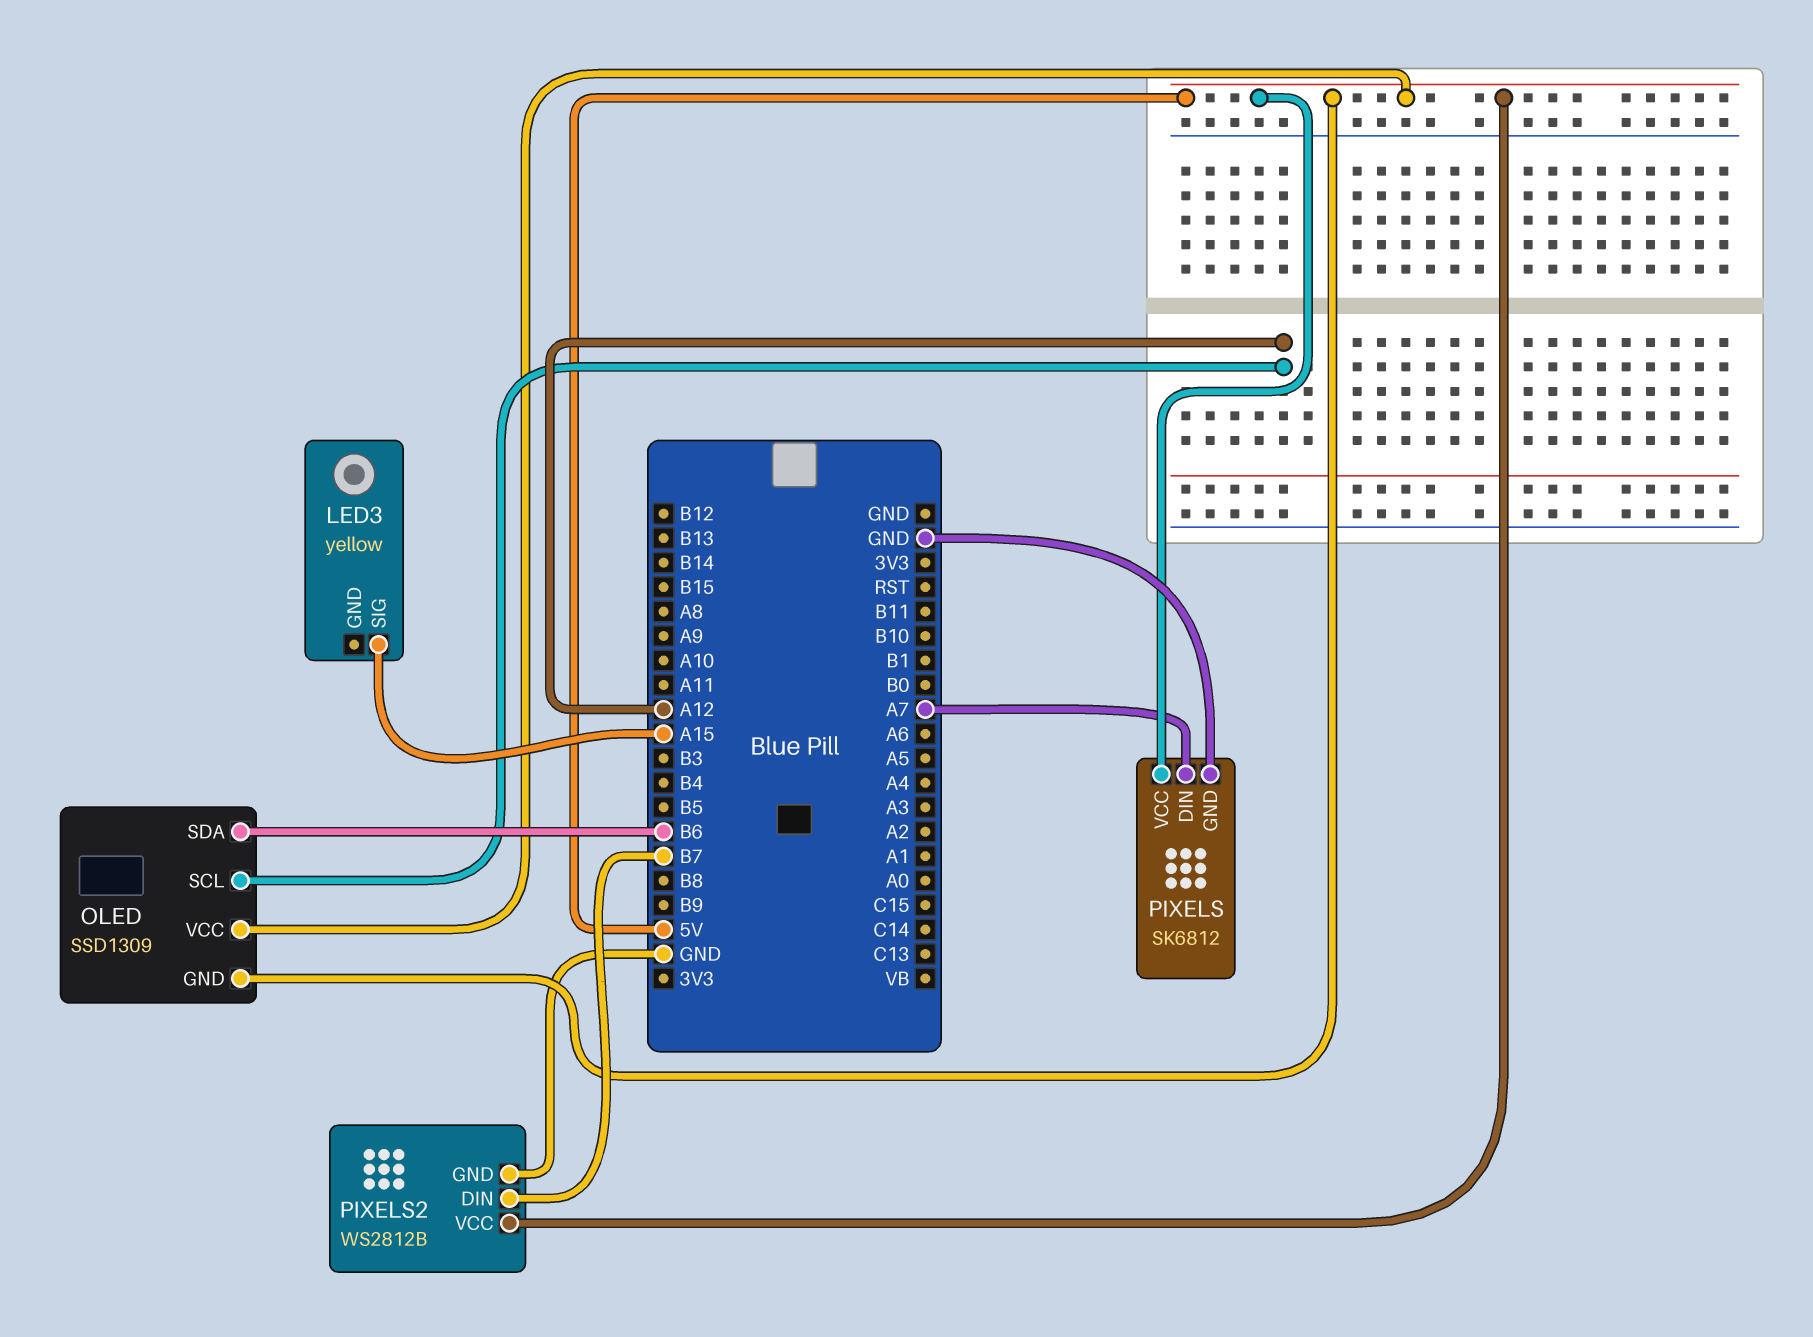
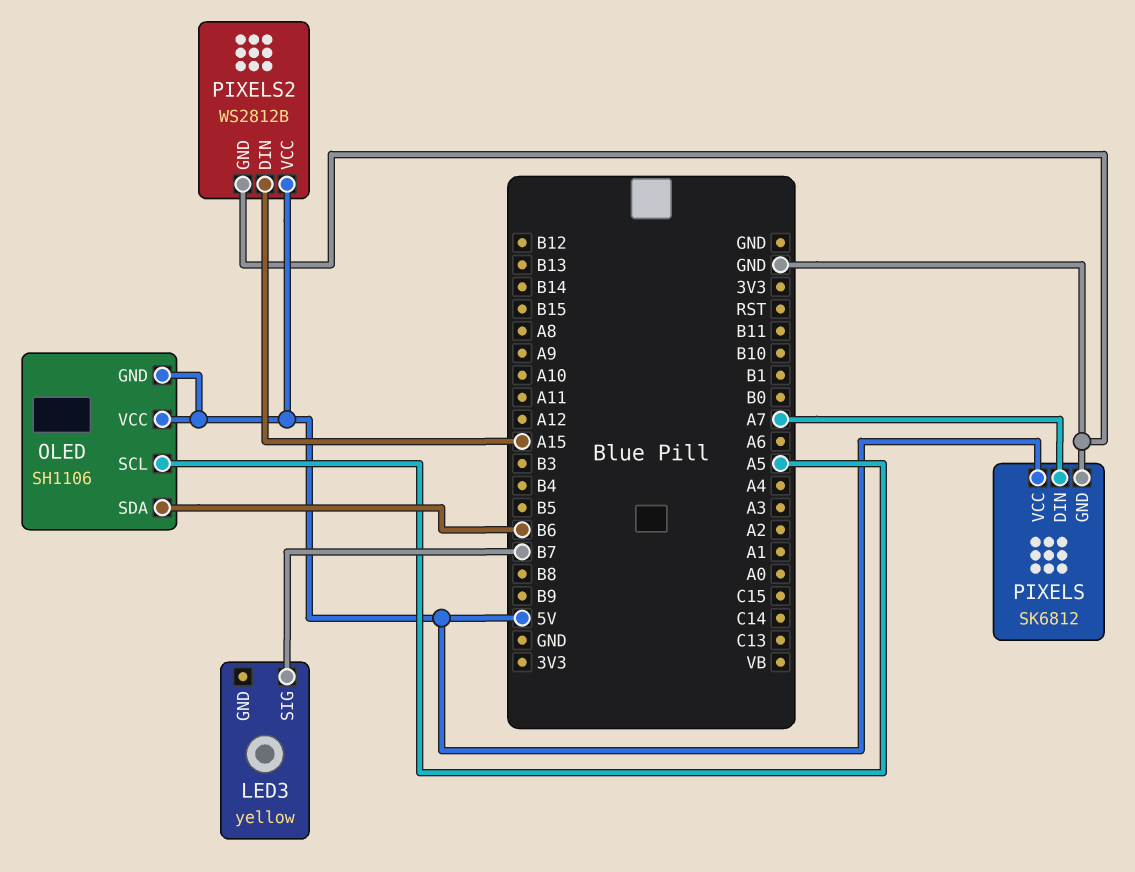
LED3 pin SIG: A15 -> B7
OLED: SSD1309 -> SH1106
OLED pin SCL: A12 -> A5
PIXELS2 pin DIN: B7 -> A15

